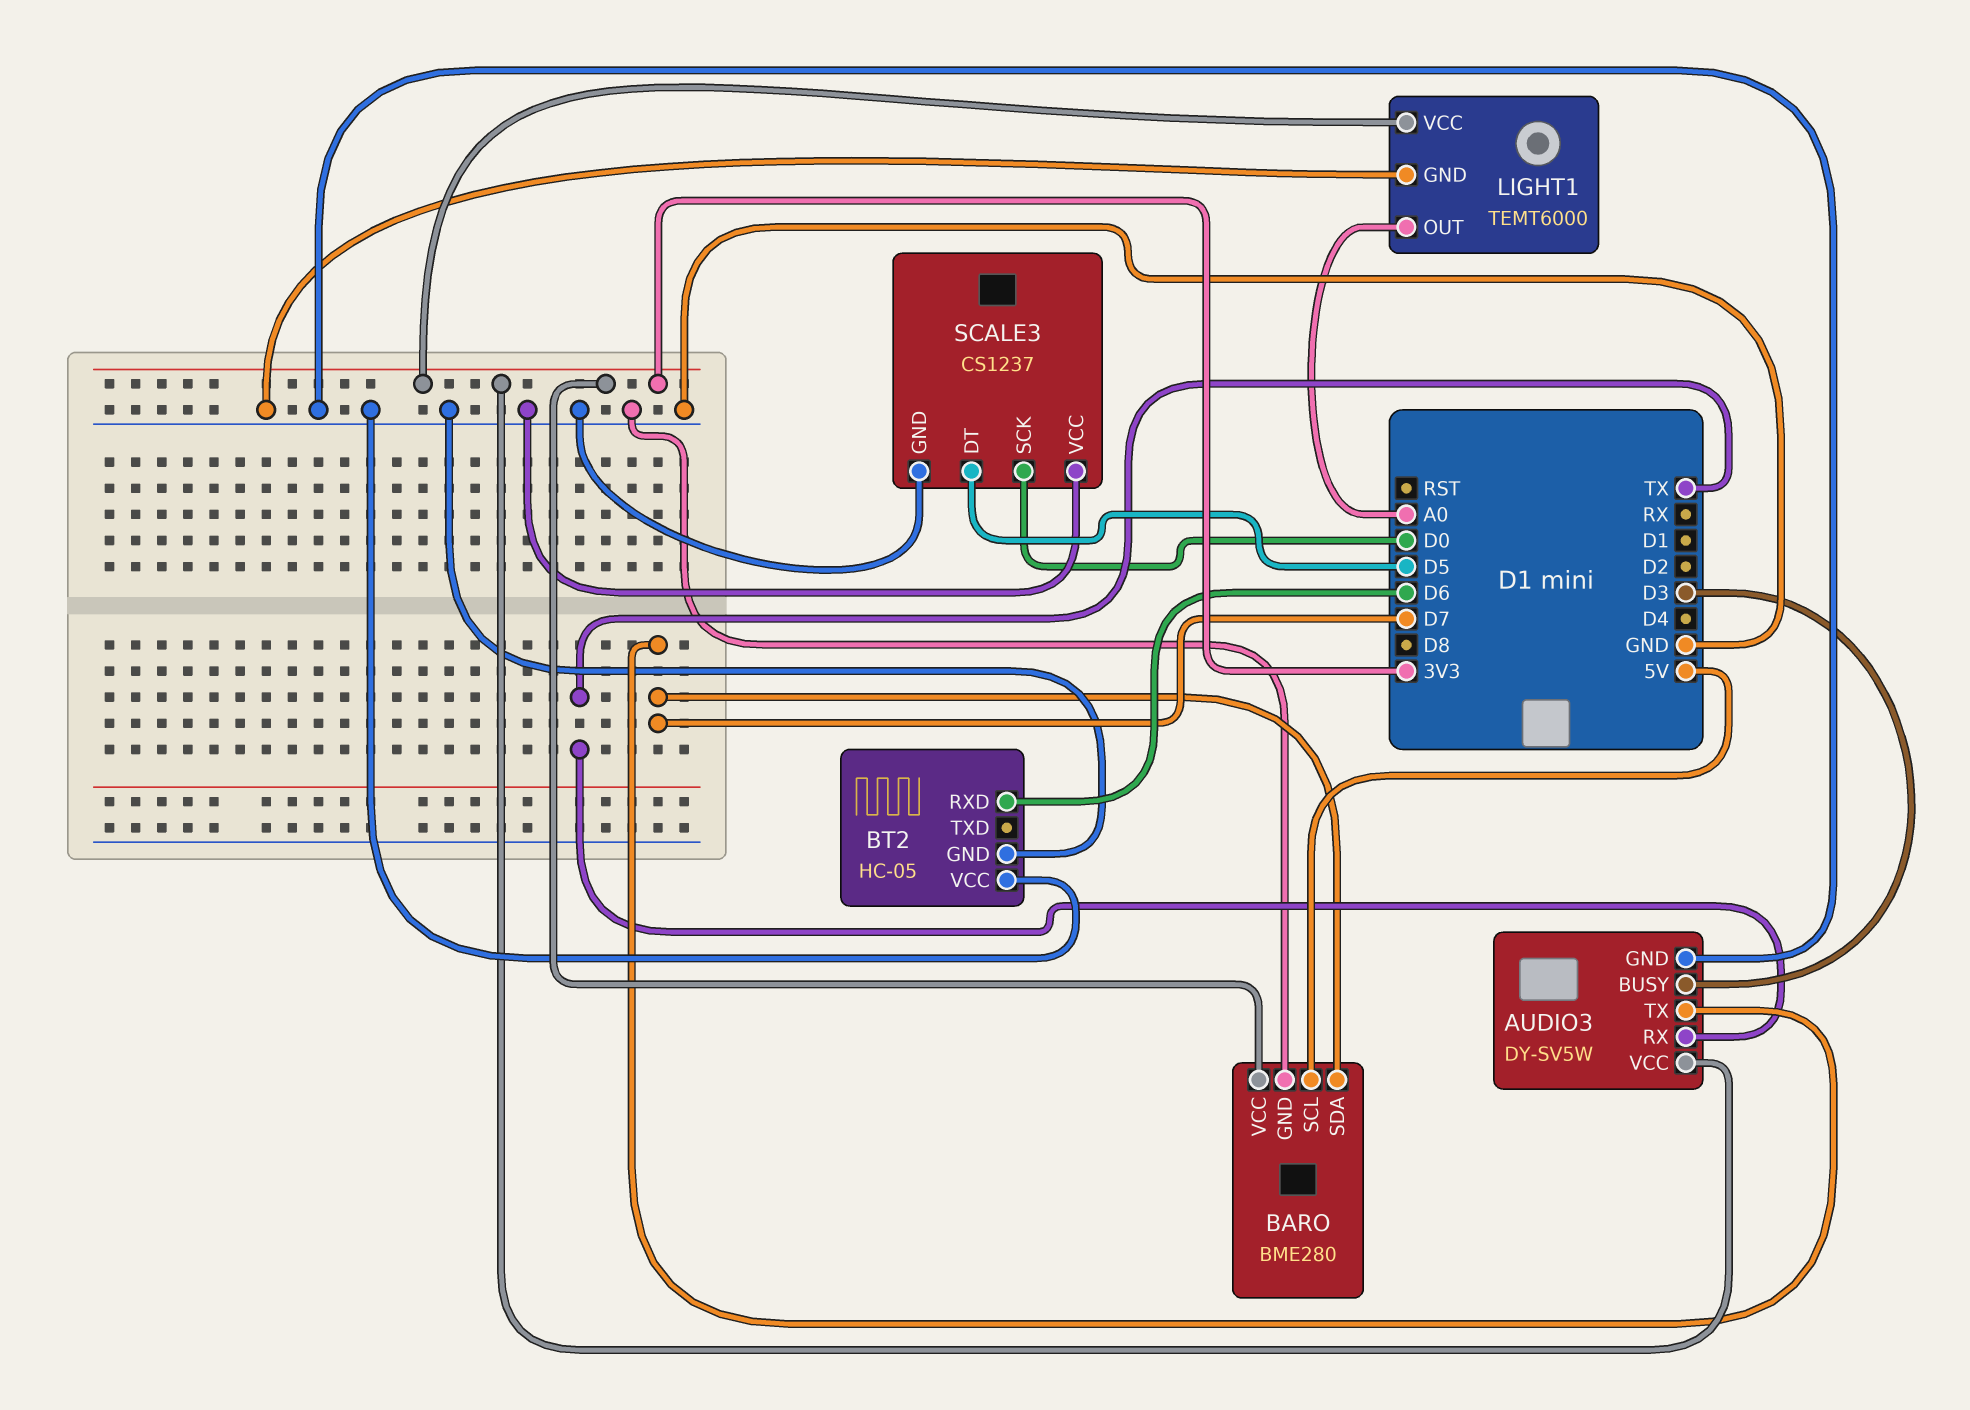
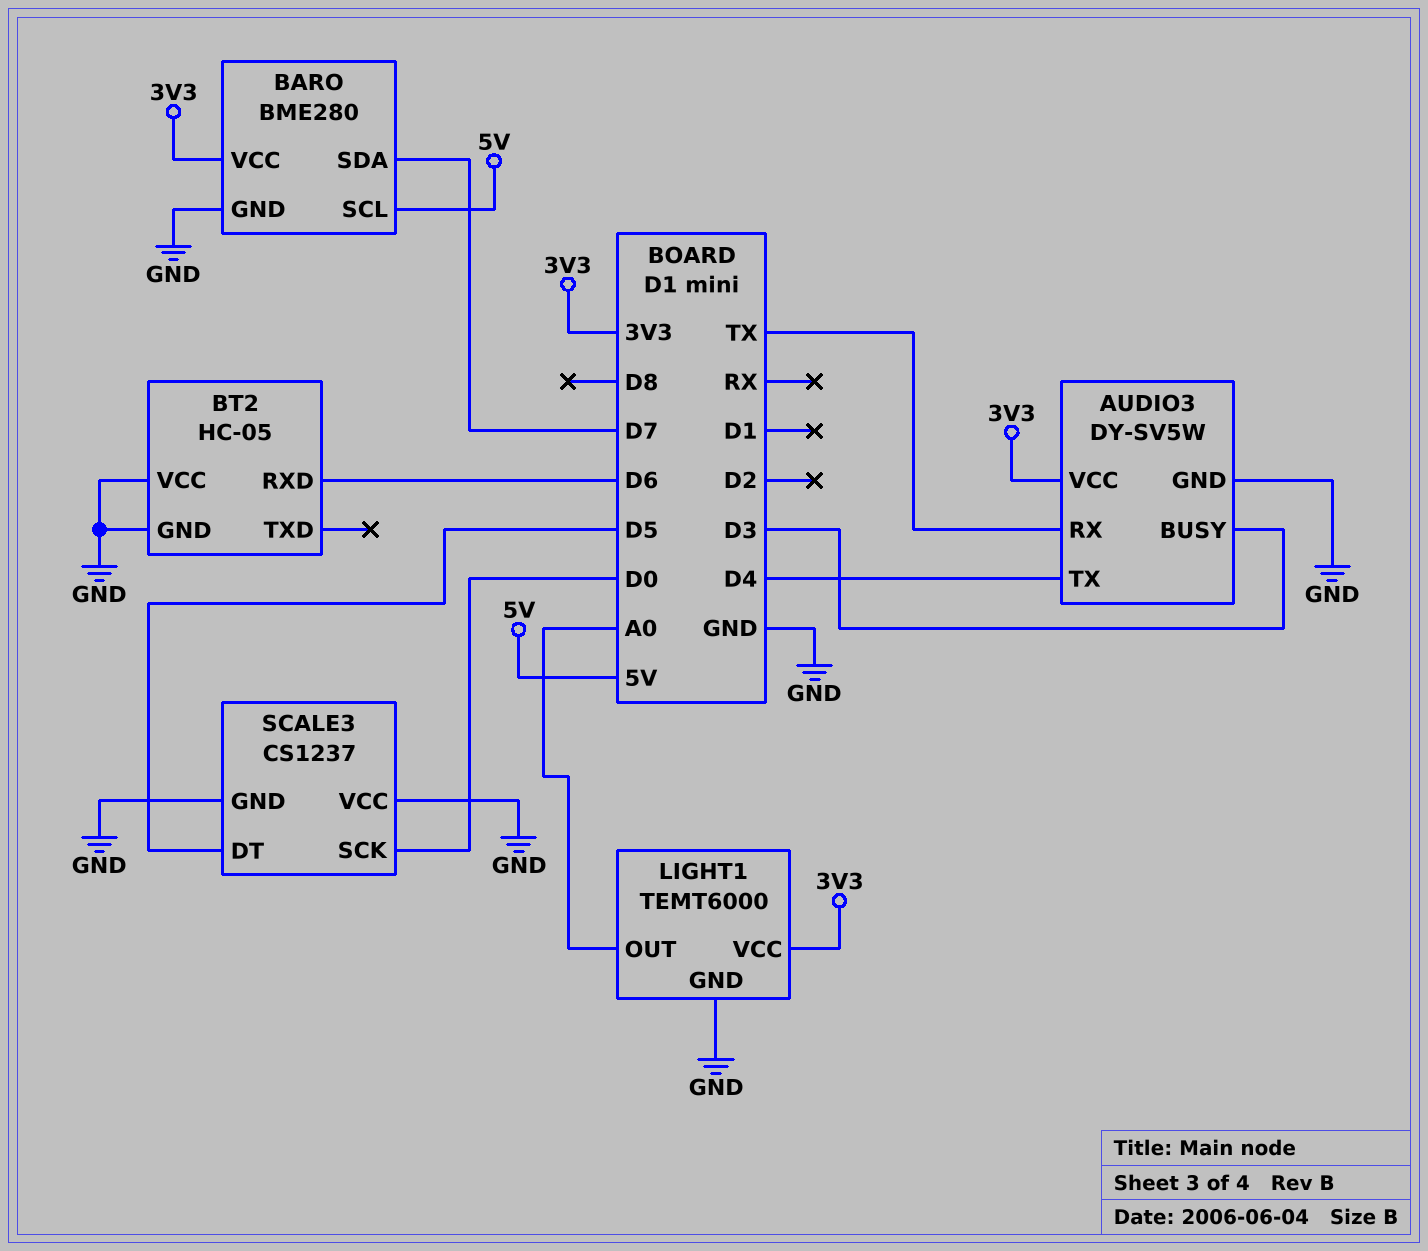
AUDIO3 pin TX: D7 -> D4

